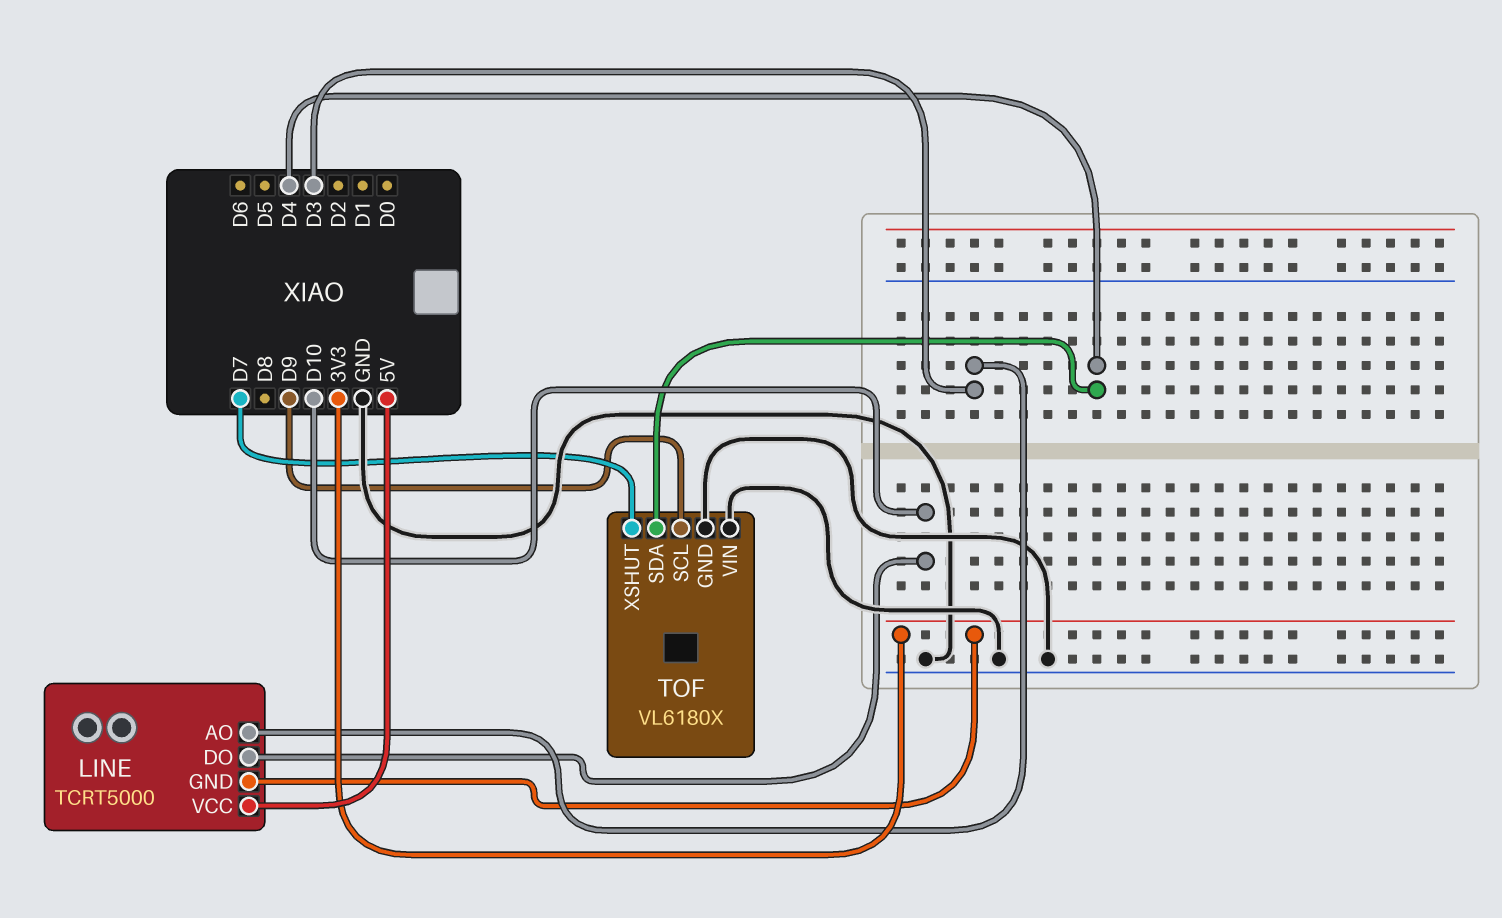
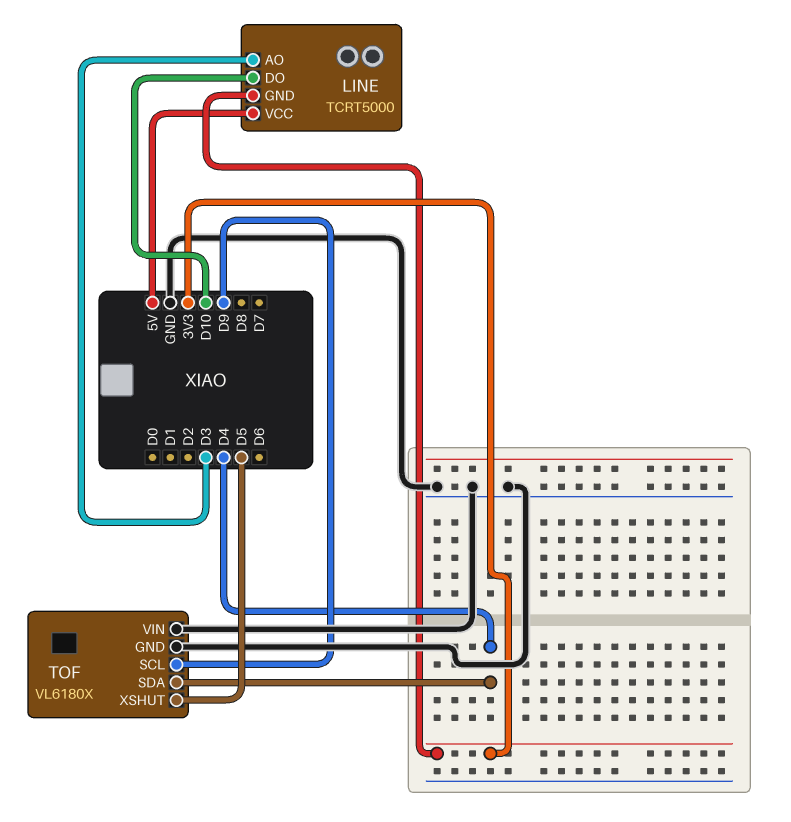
TOF pin XSHUT: D7 -> D5

